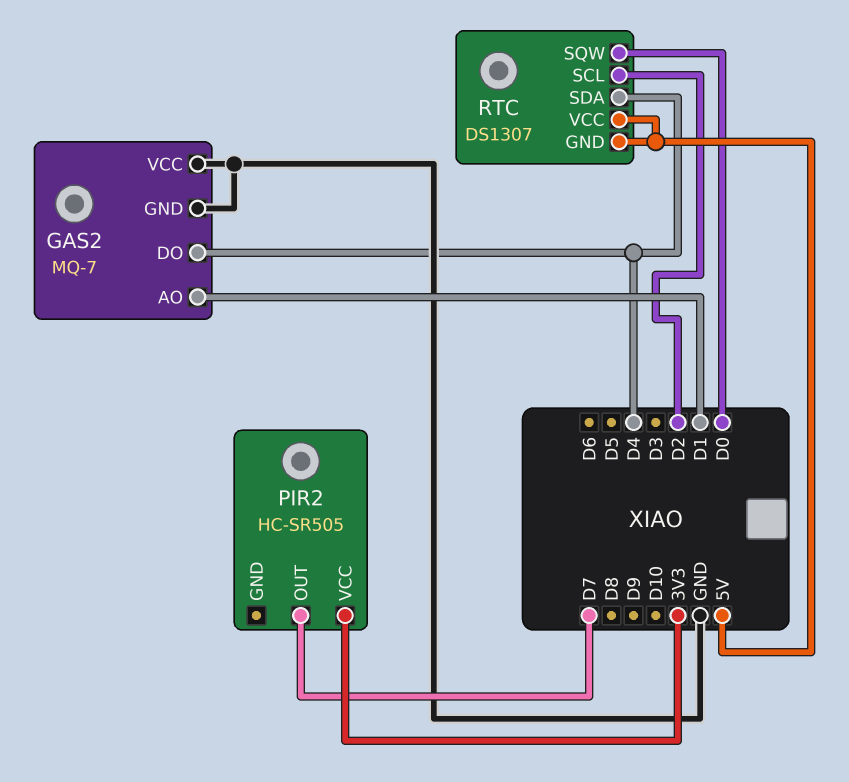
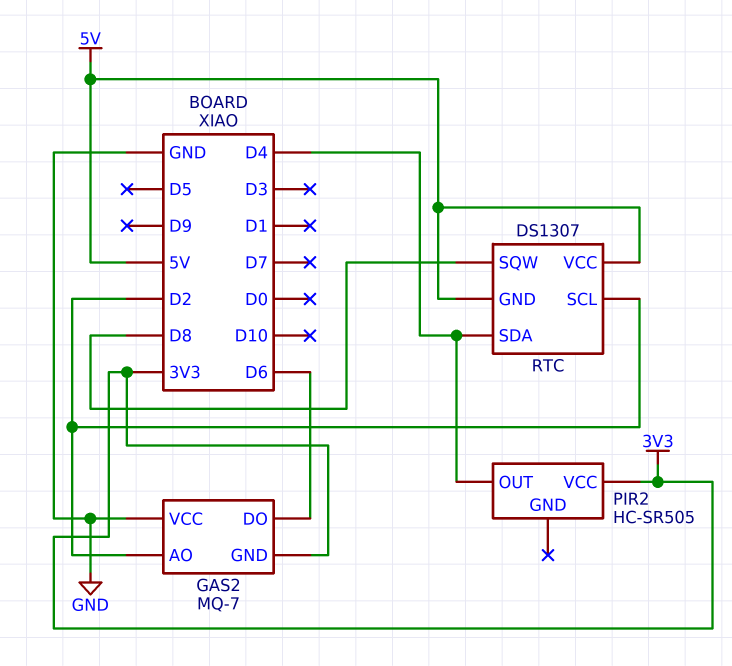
GAS2 pin AO: D1 -> D2
GAS2 pin DO: D4 -> D6
GAS2 pin GND: GND -> 3V3
PIR2 pin OUT: D7 -> D4
RTC pin SQW: D0 -> D8

